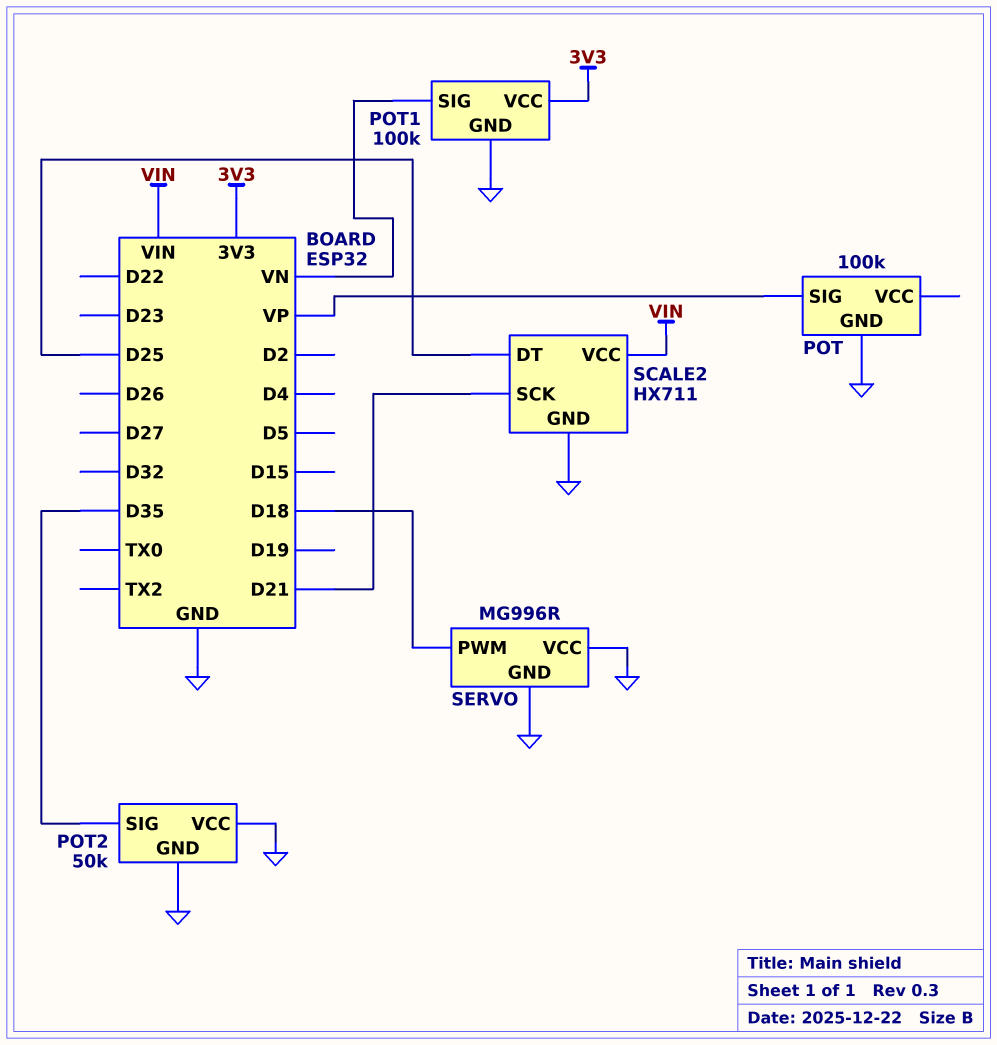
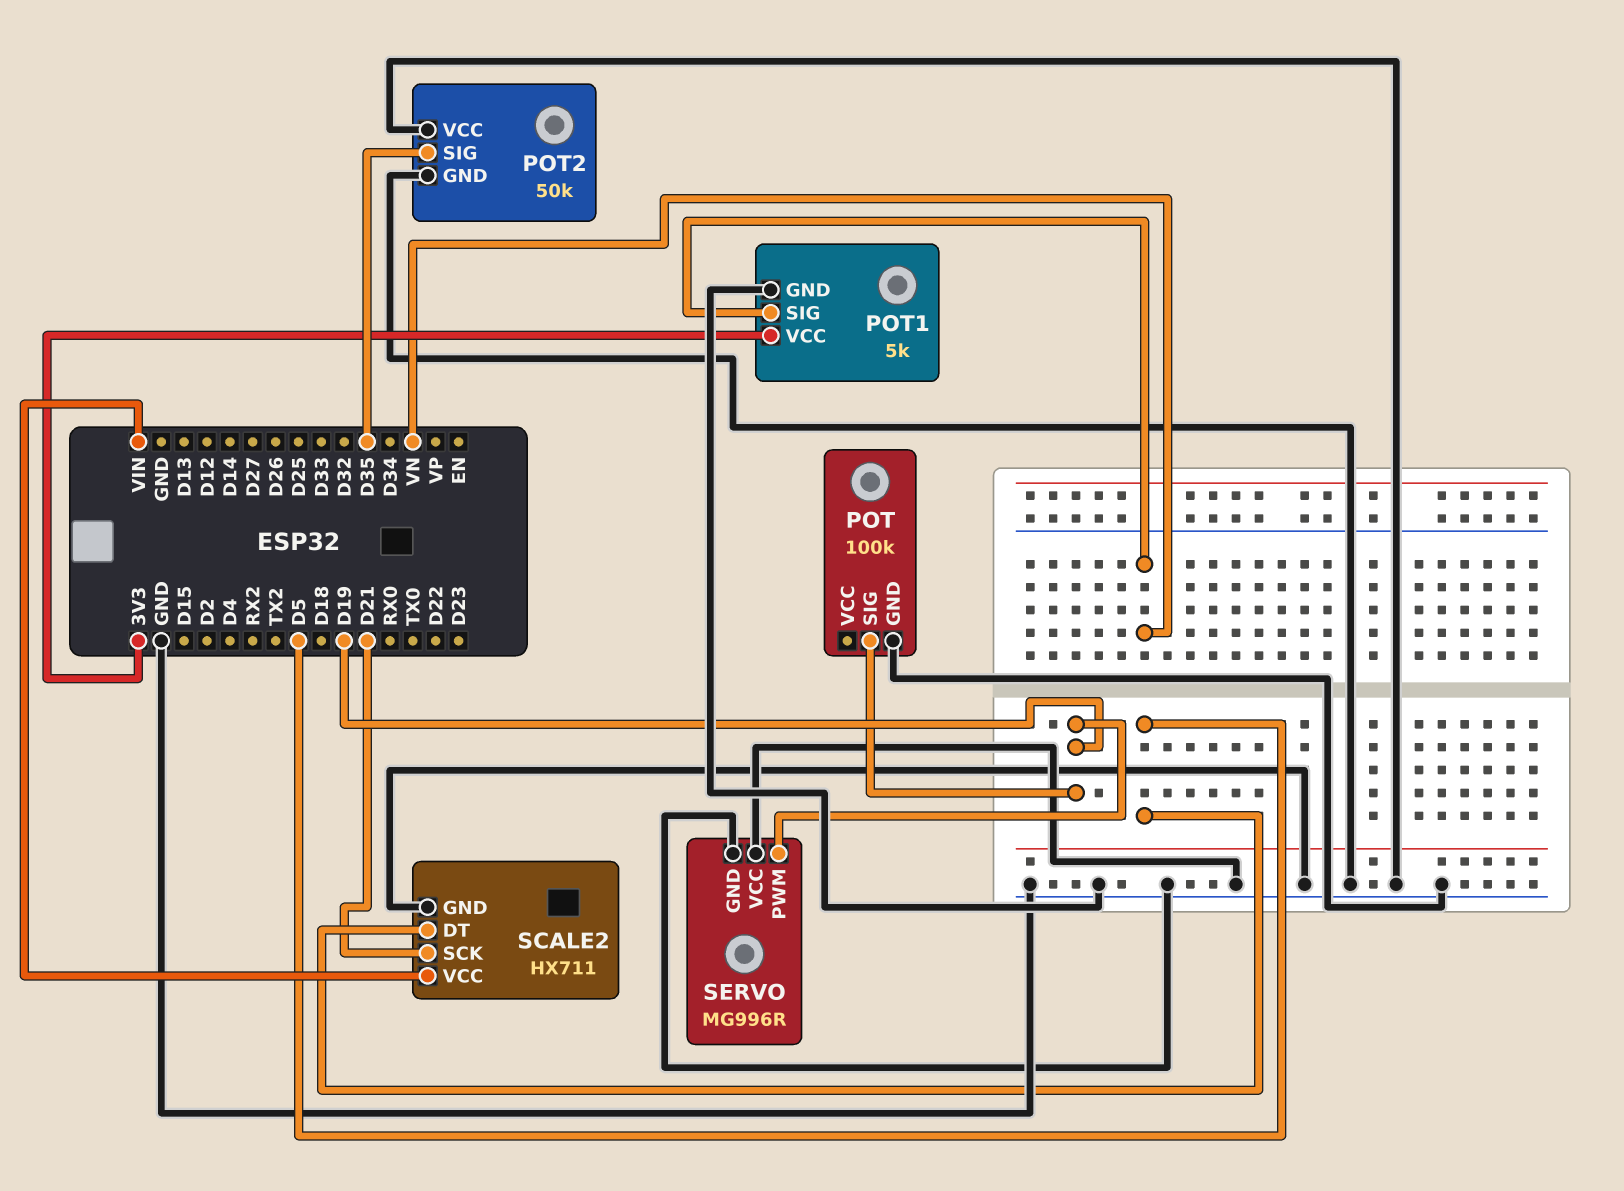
POT pin SIG: VP -> D19
POT1: 100k -> 5k
SCALE2 pin DT: D25 -> D5
SERVO pin PWM: D18 -> D19

